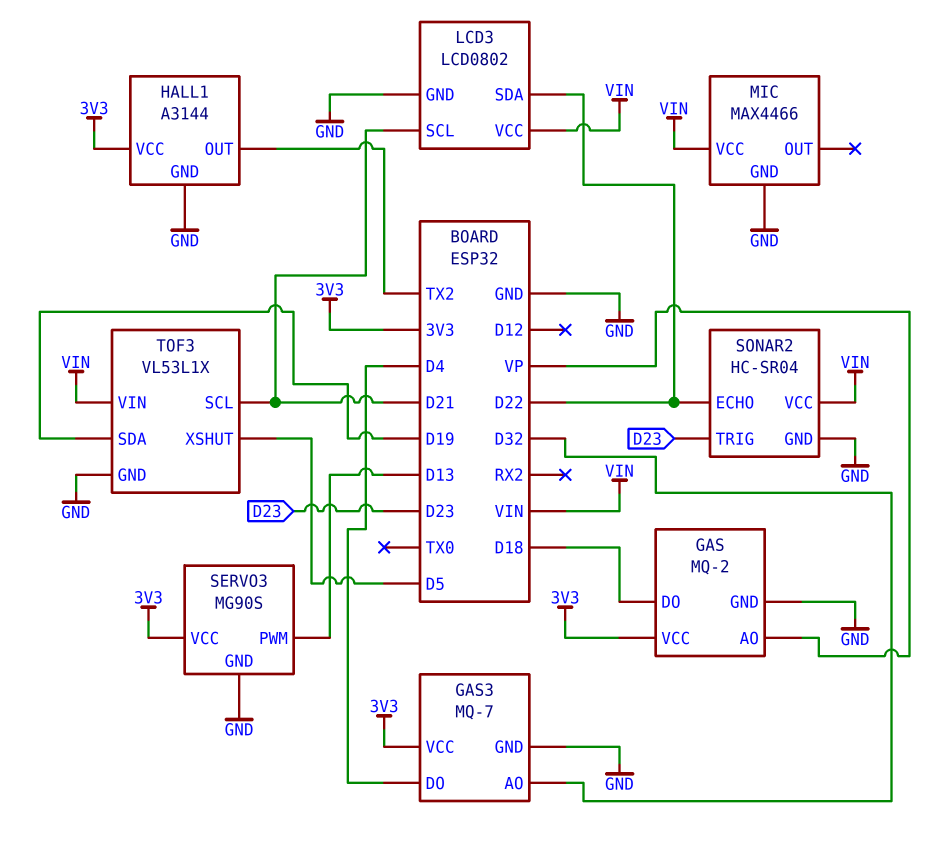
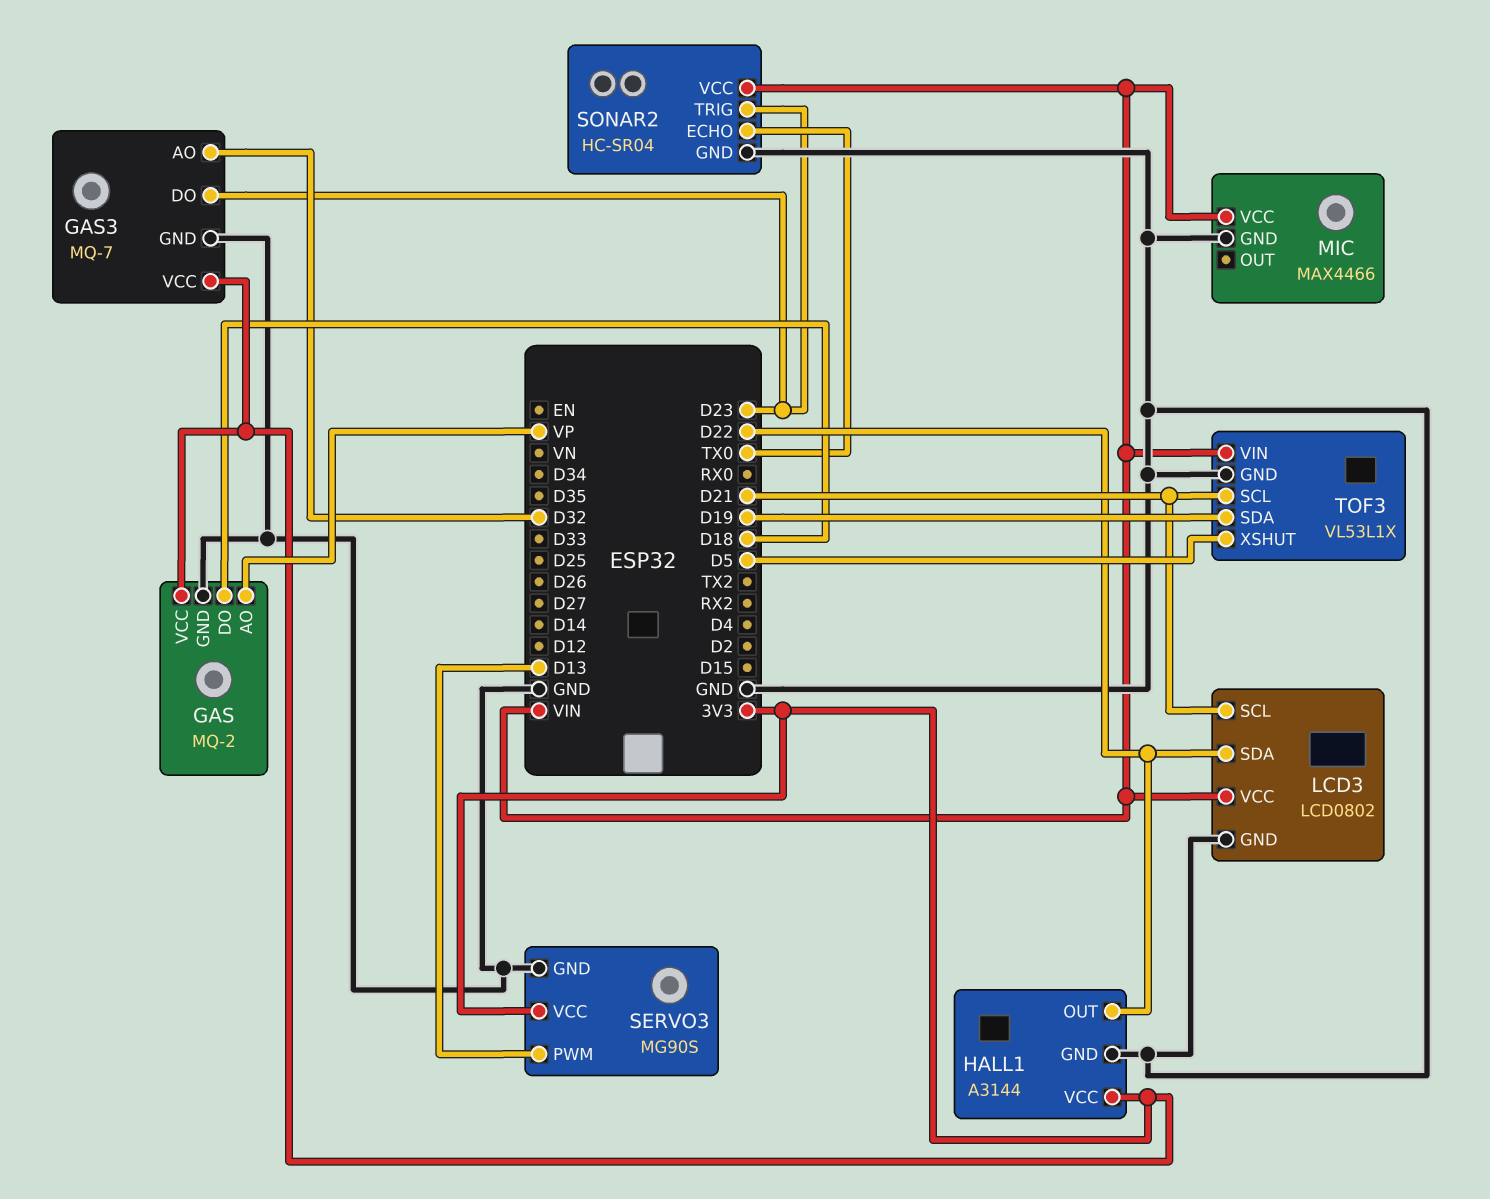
GAS3 pin DO: D4 -> D23
HALL1 pin OUT: TX2 -> D22
SONAR2 pin ECHO: D22 -> TX0

